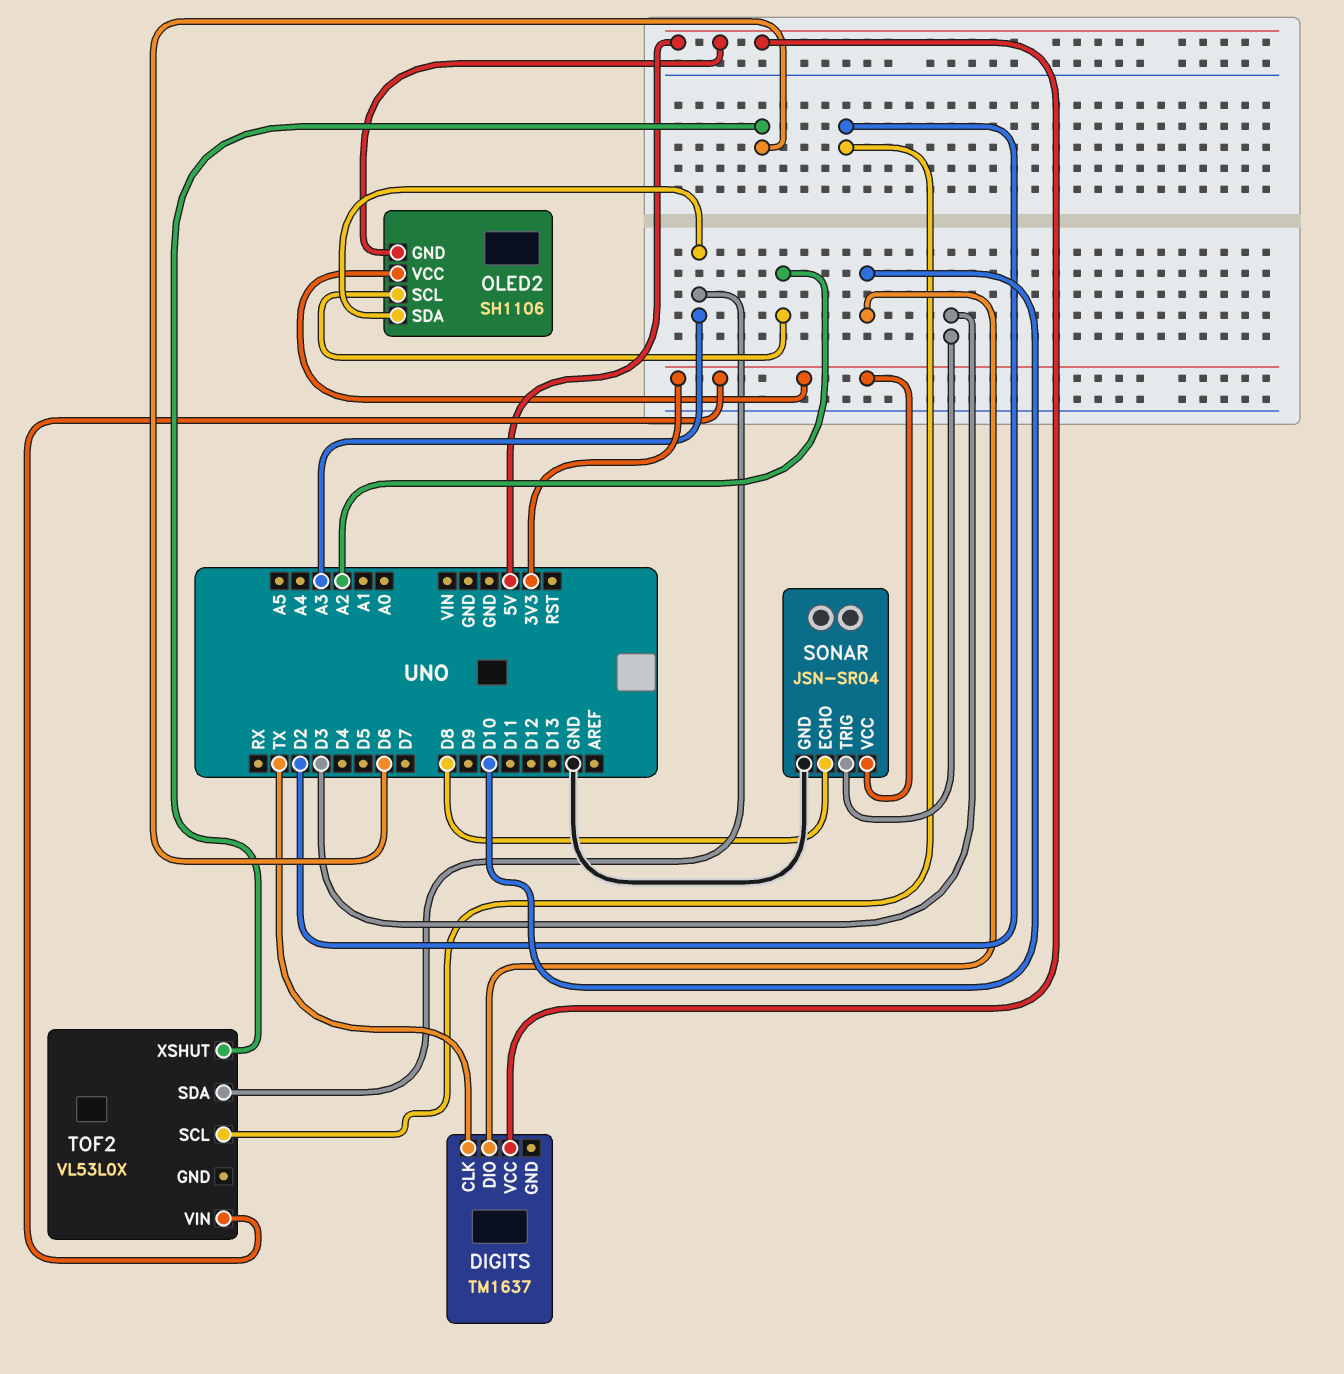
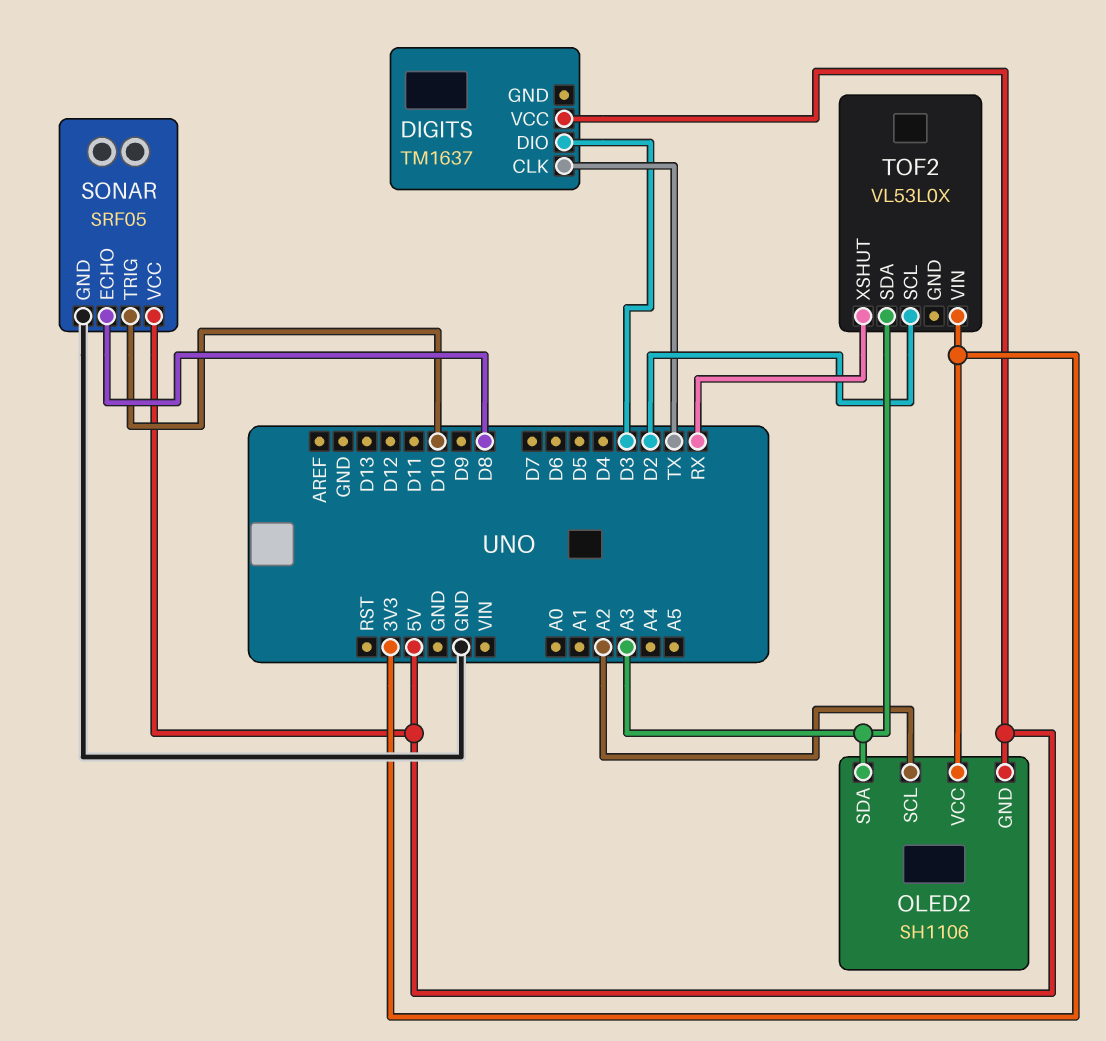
DIGITS pin DIO: D10 -> D3
SONAR: JSN-SR04 -> SRF05
SONAR pin TRIG: D3 -> D10
SONAR pin VCC: 3V3 -> 5V
TOF2 pin XSHUT: D6 -> RX

